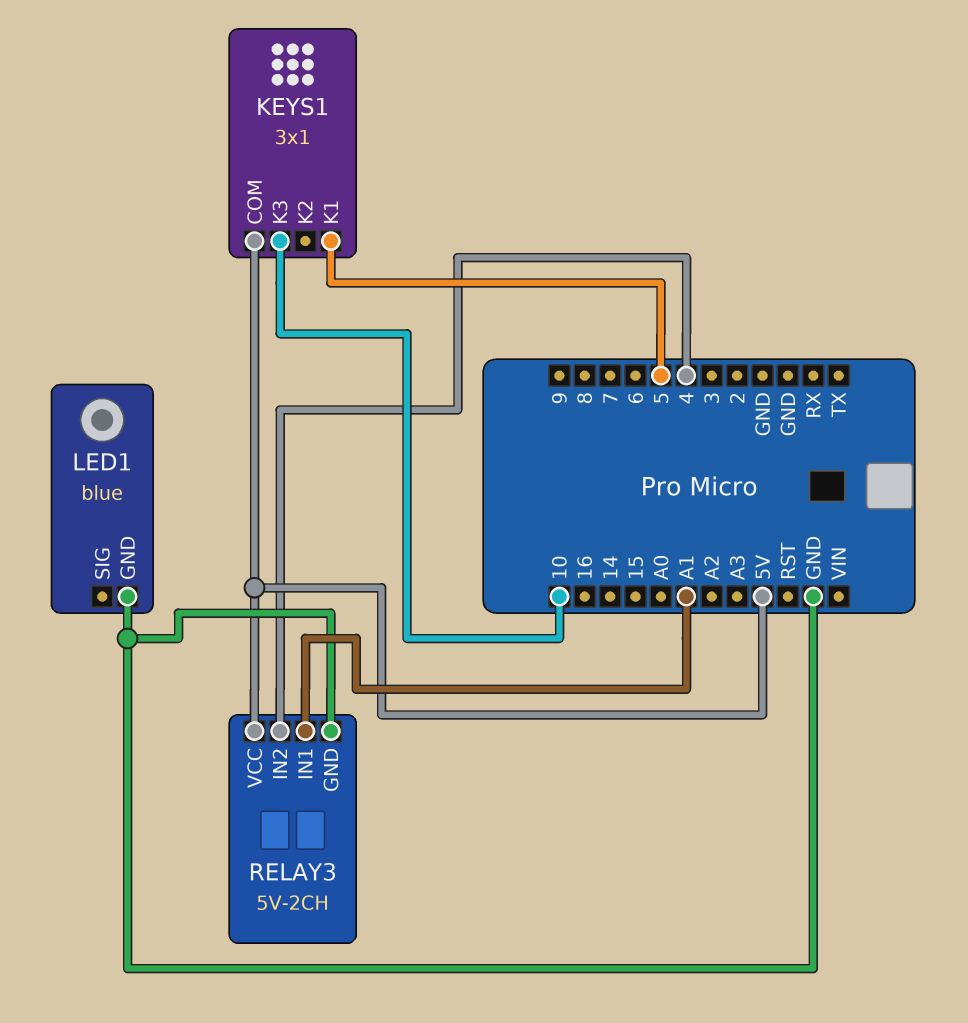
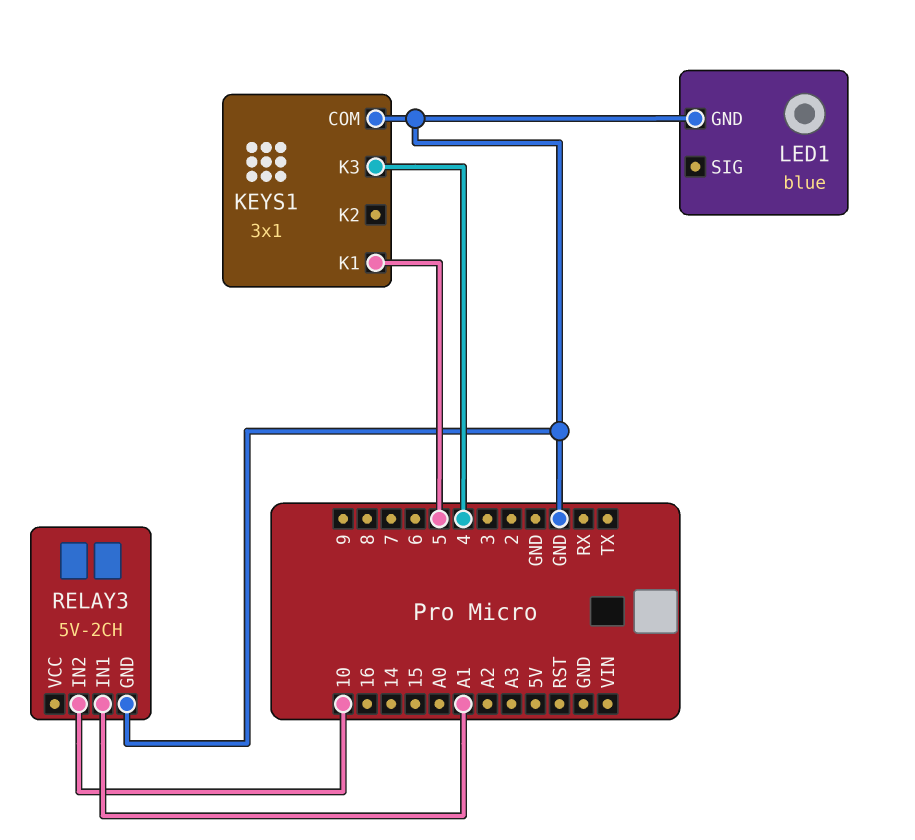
KEYS1 pin COM: 5V -> GND
KEYS1 pin K3: 10 -> 4
RELAY3 pin IN2: 4 -> 10
RELAY3 pin VCC: 5V -> none

